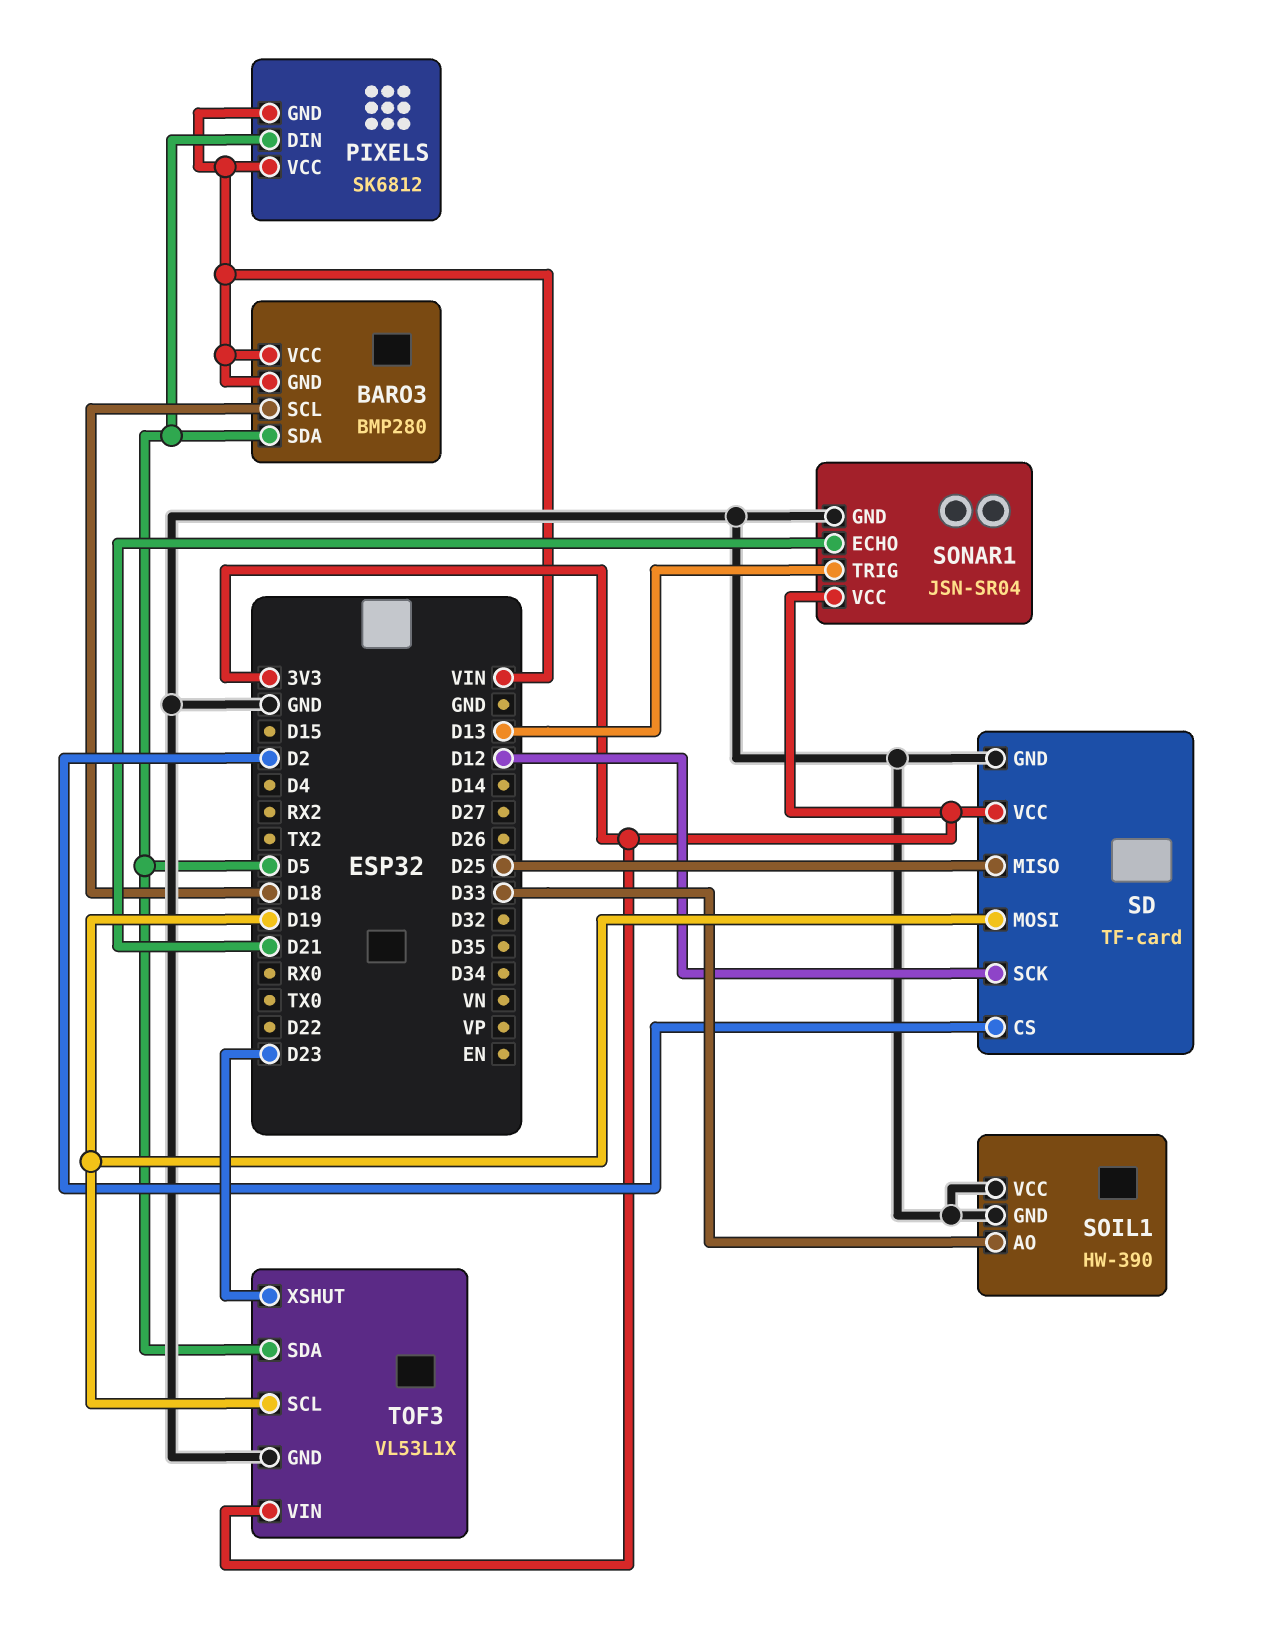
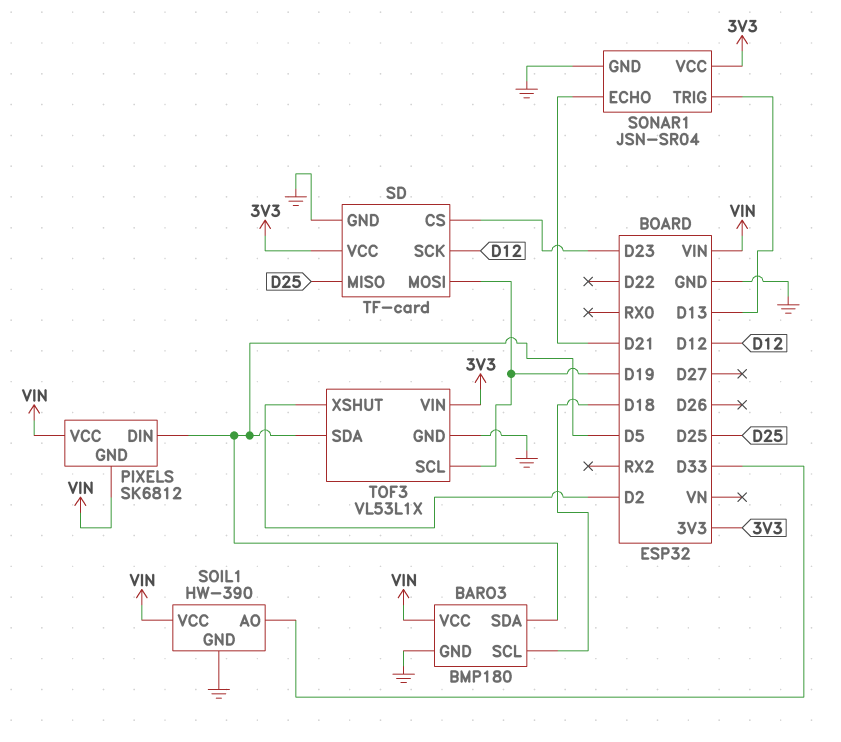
BARO3: BMP280 -> BMP180
BARO3 pin GND: VIN -> GND
SD pin CS: D2 -> D23
SOIL1 pin VCC: GND -> VIN
TOF3 pin XSHUT: D23 -> D2

